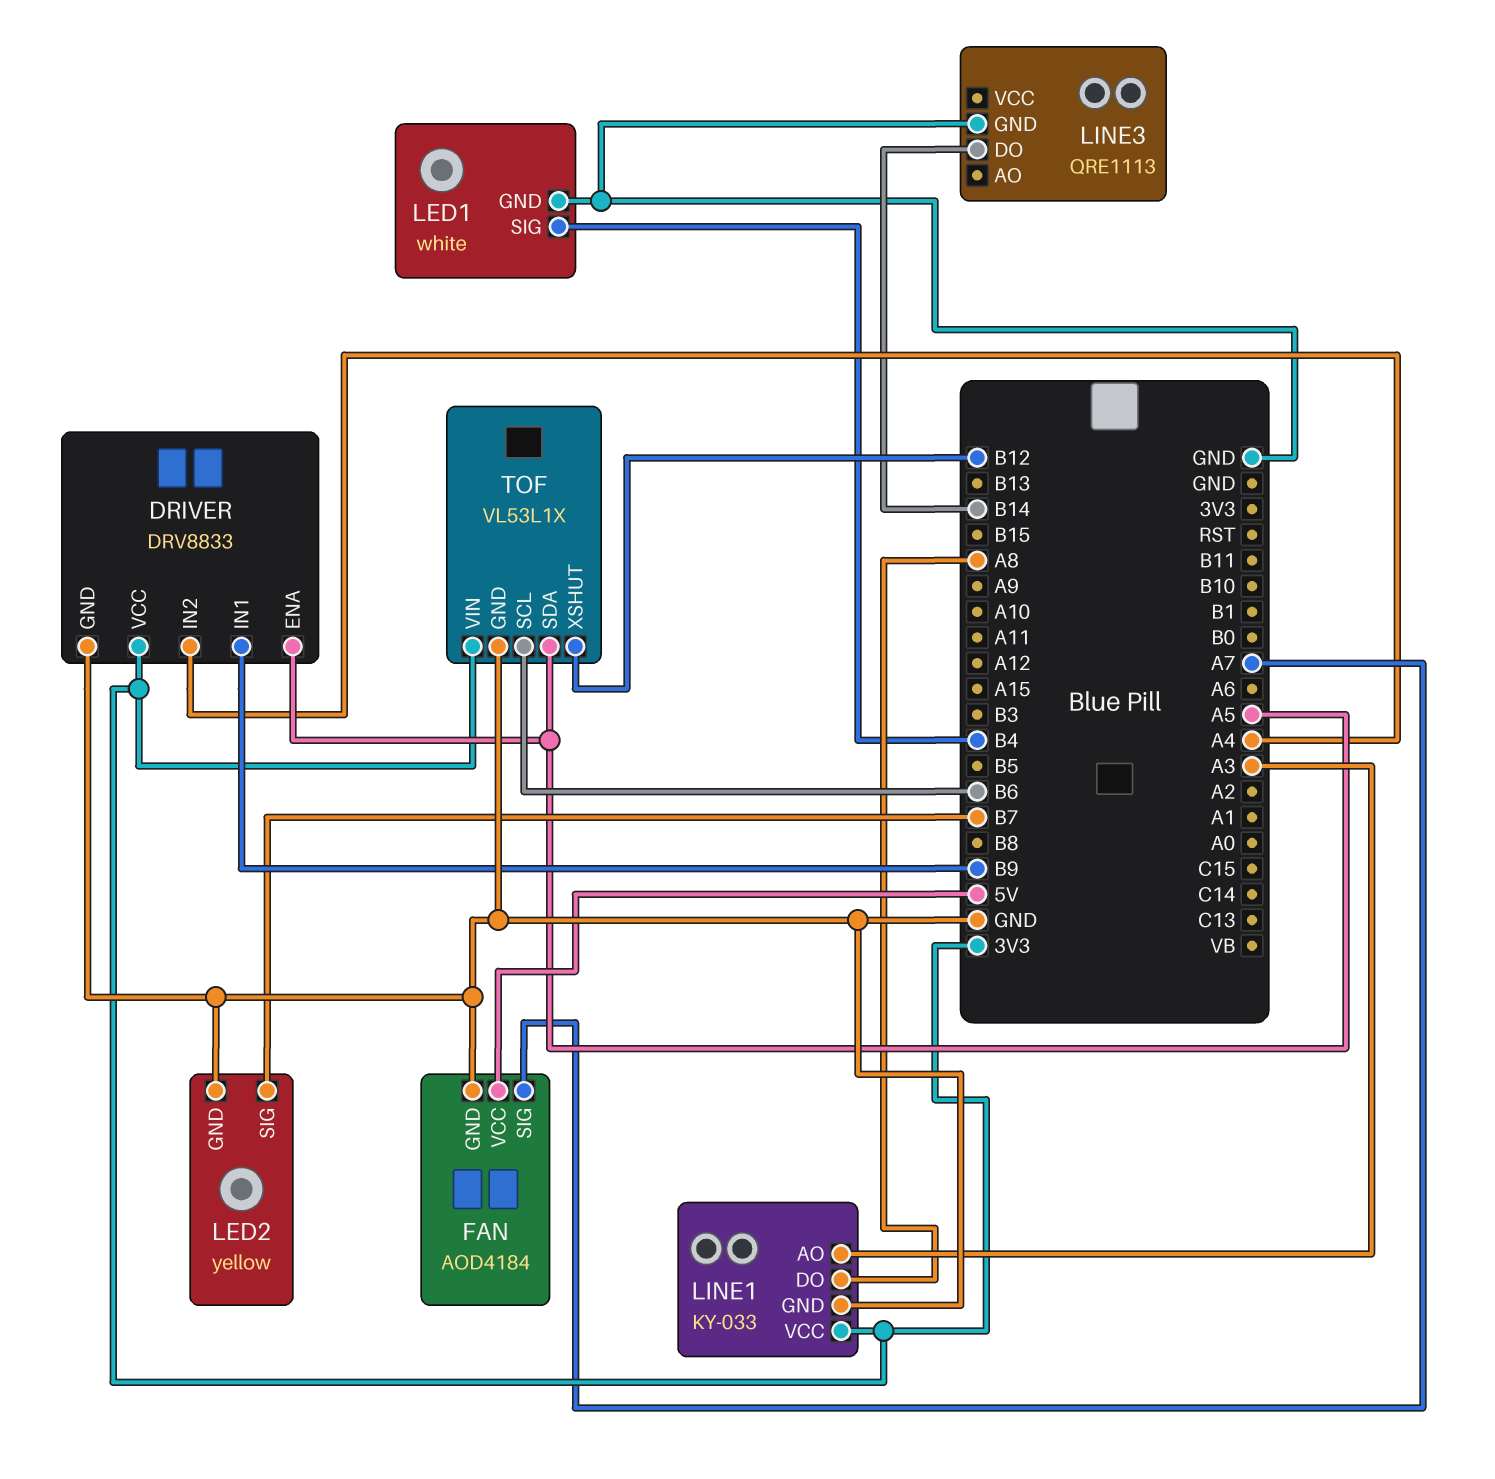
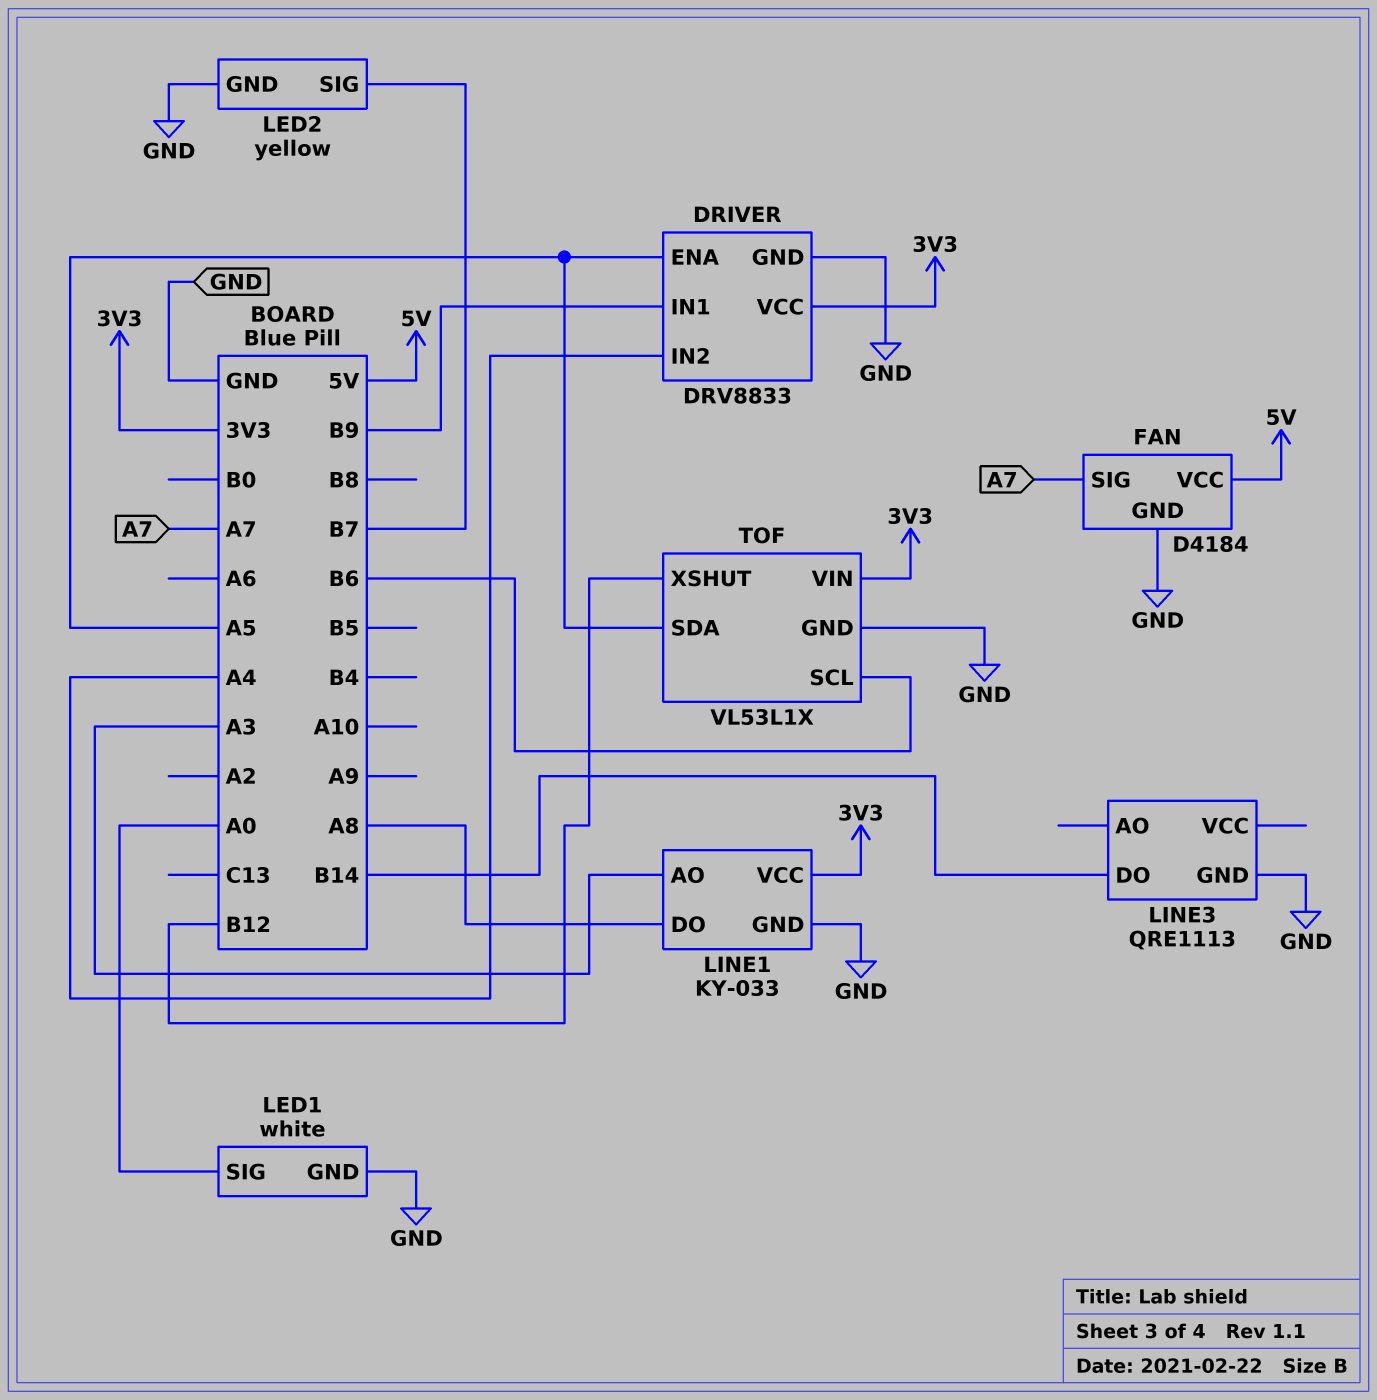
FAN: AOD4184 -> D4184
LED1 pin SIG: B4 -> A0

